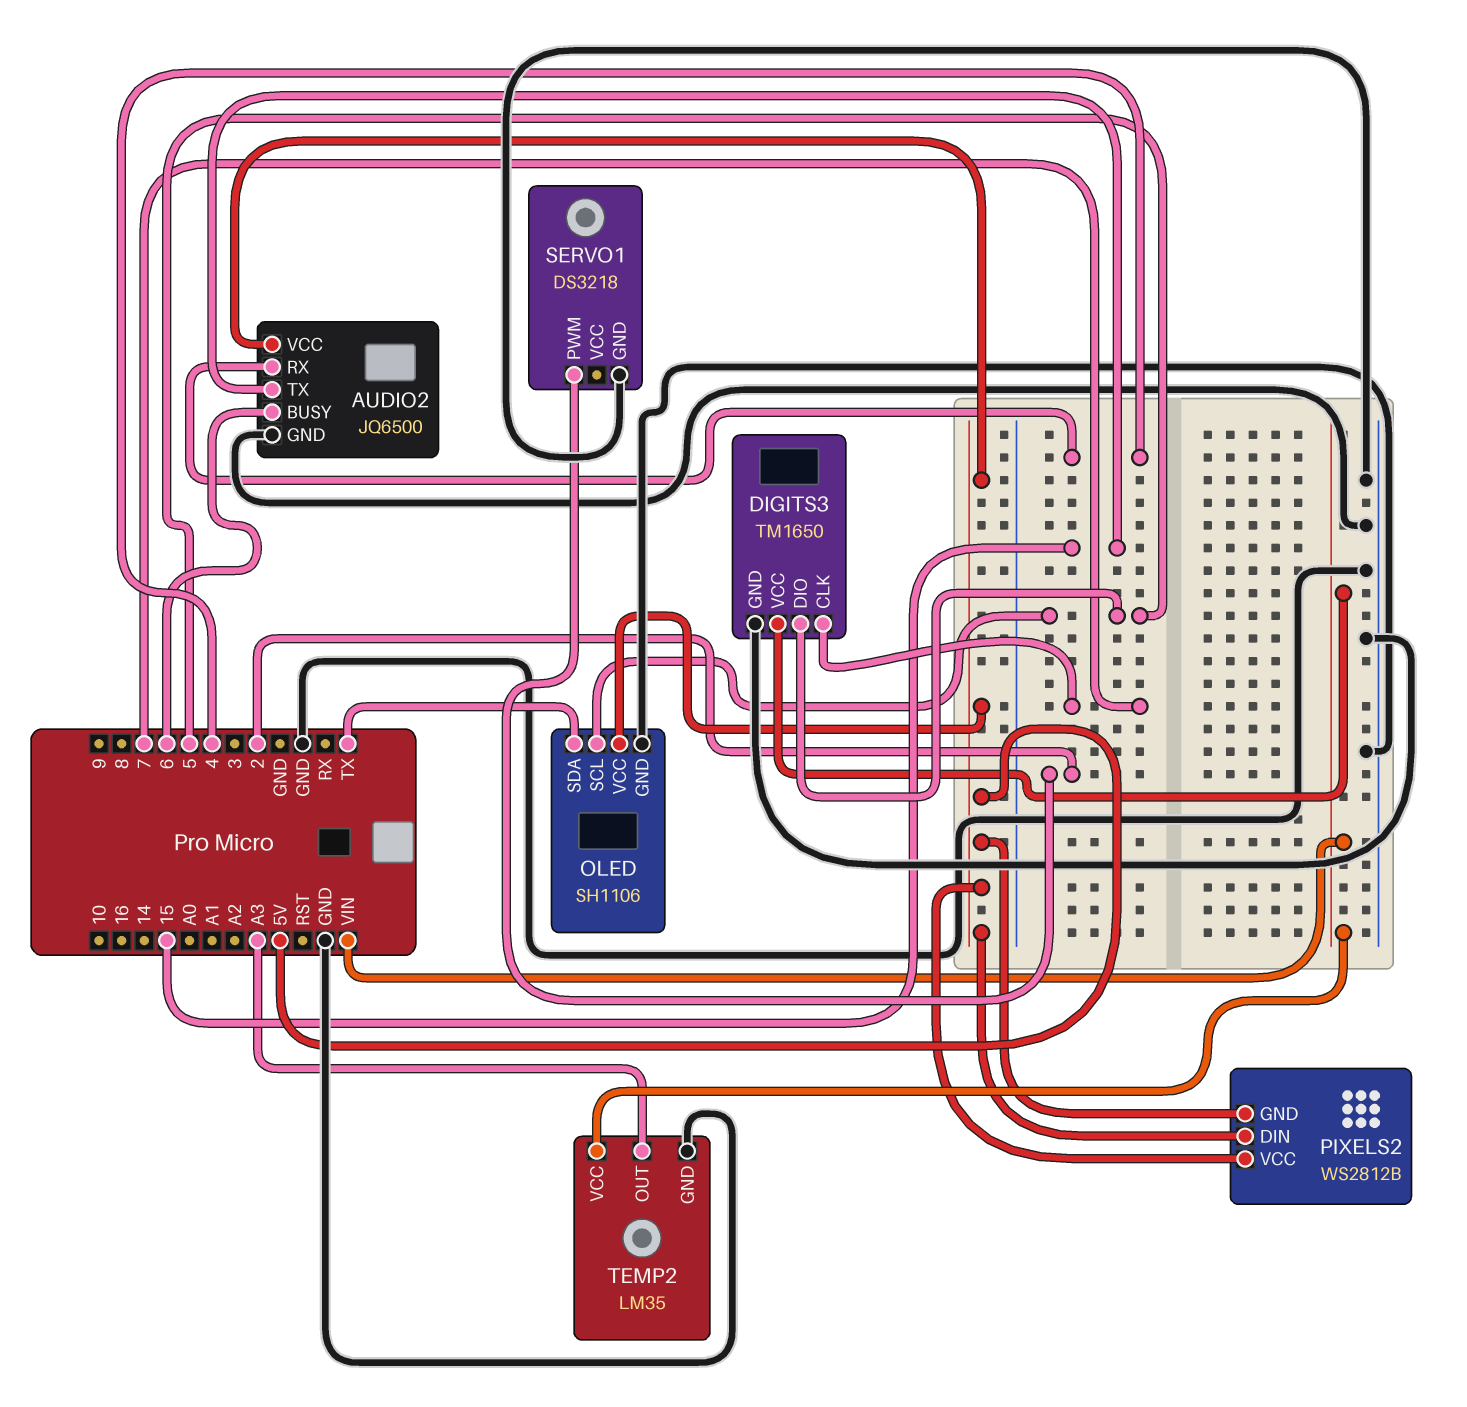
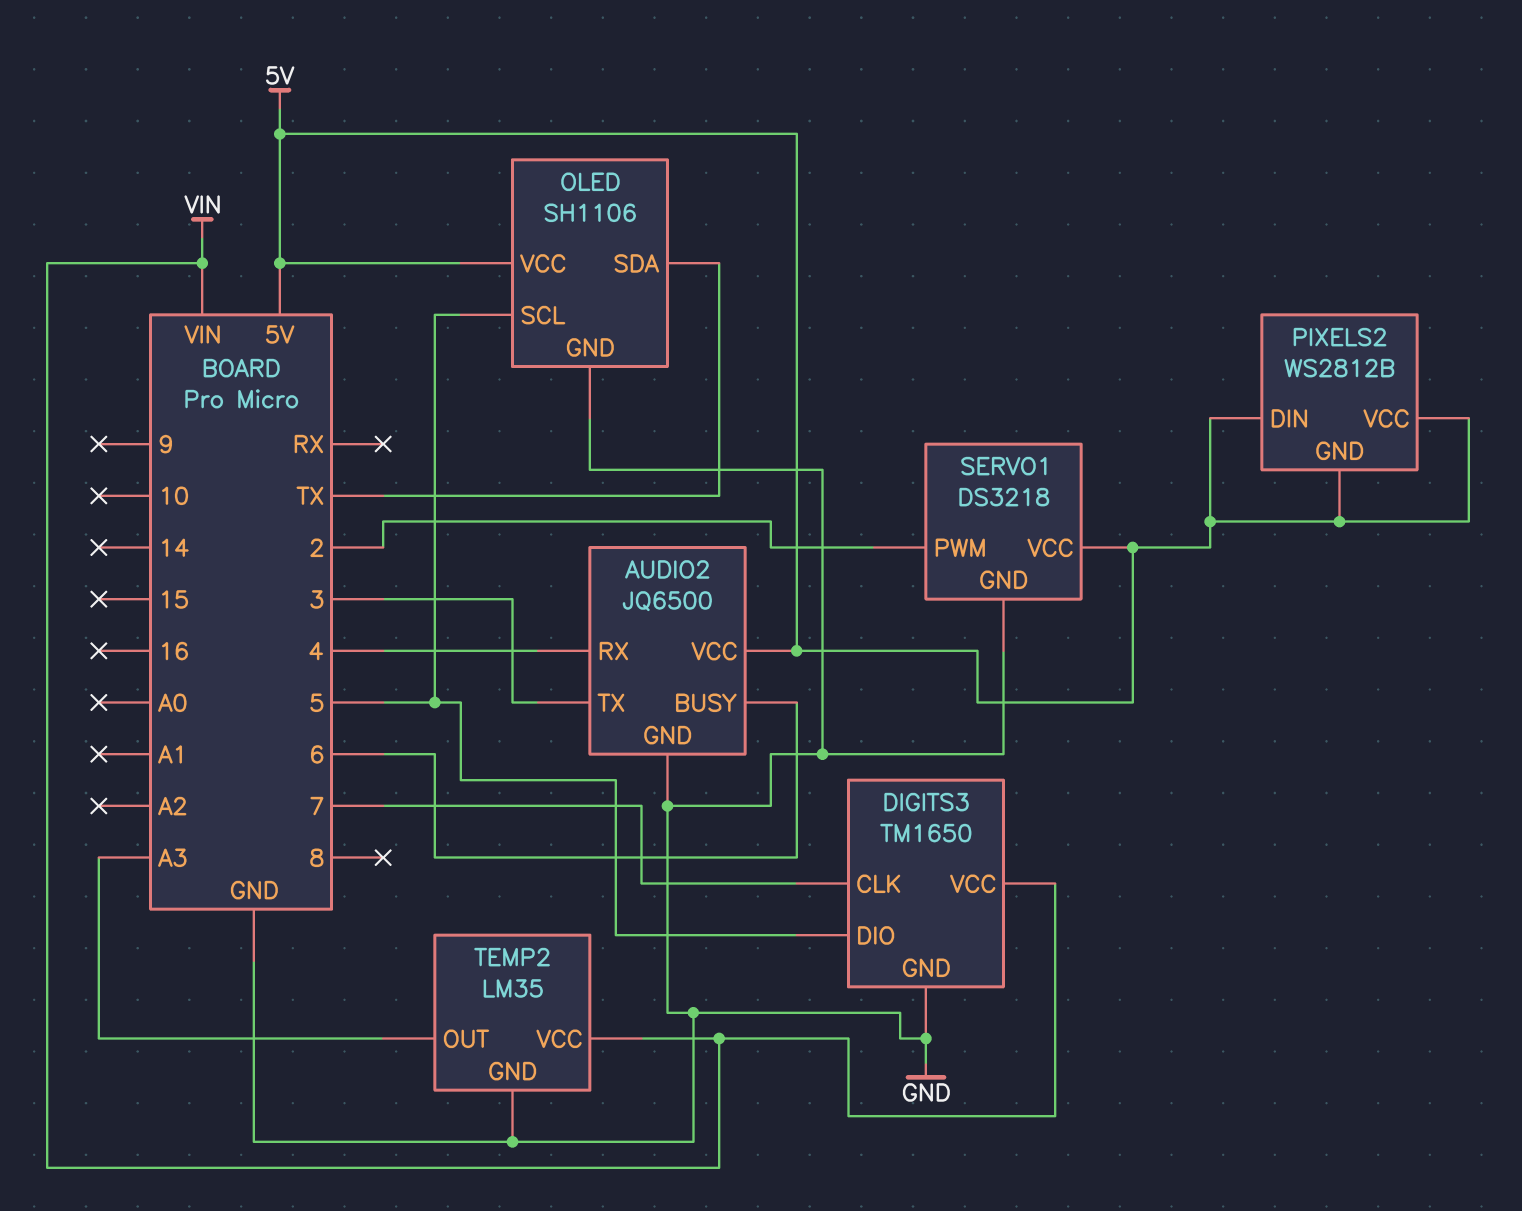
AUDIO2 pin TX: 15 -> 3
SERVO1 pin VCC: none -> 5V

